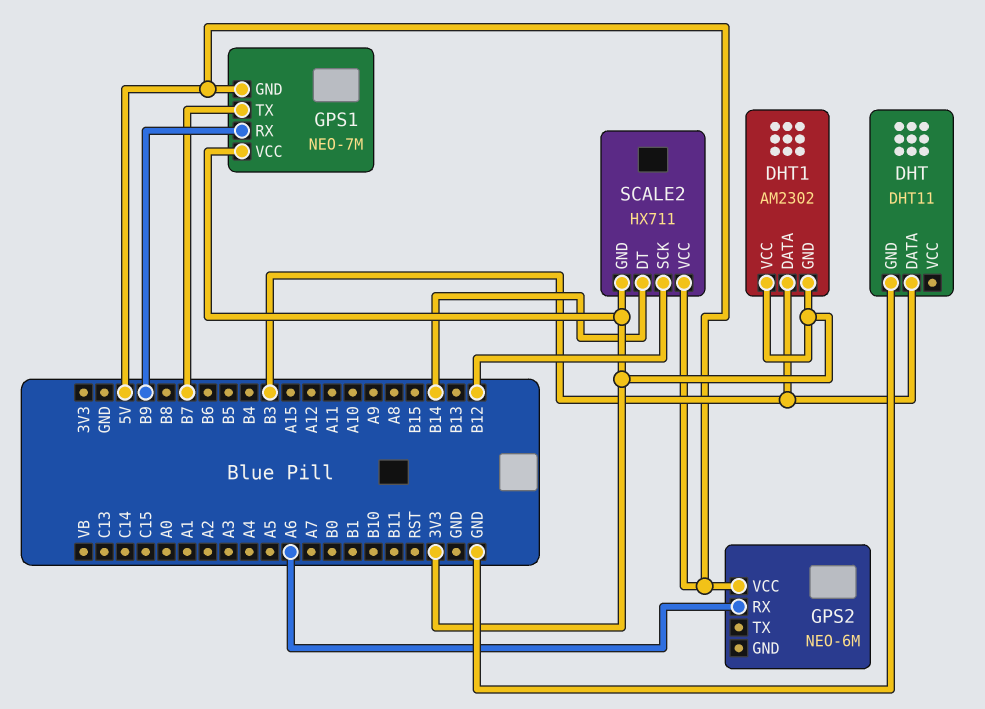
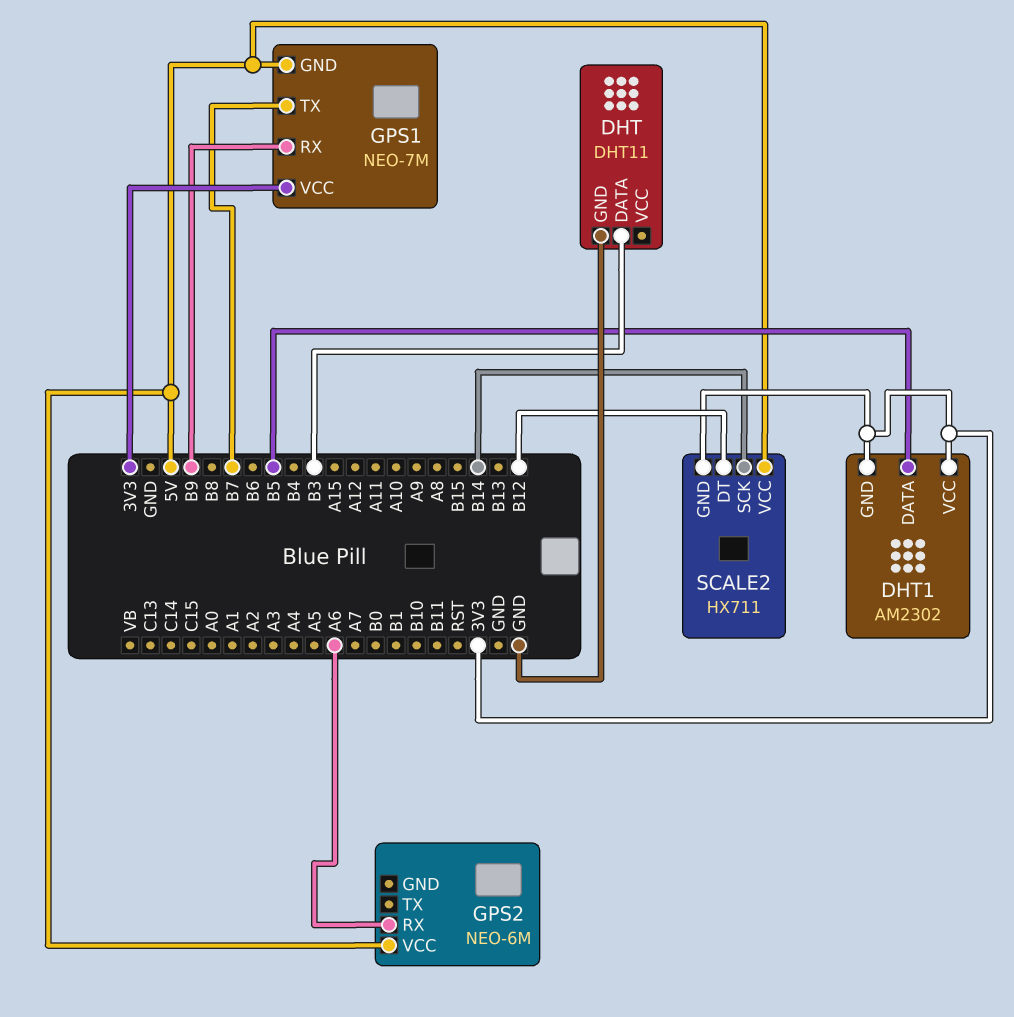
DHT1 pin DATA: B3 -> B5
SCALE2 pin DT: B14 -> B12
SCALE2 pin SCK: B12 -> B14

